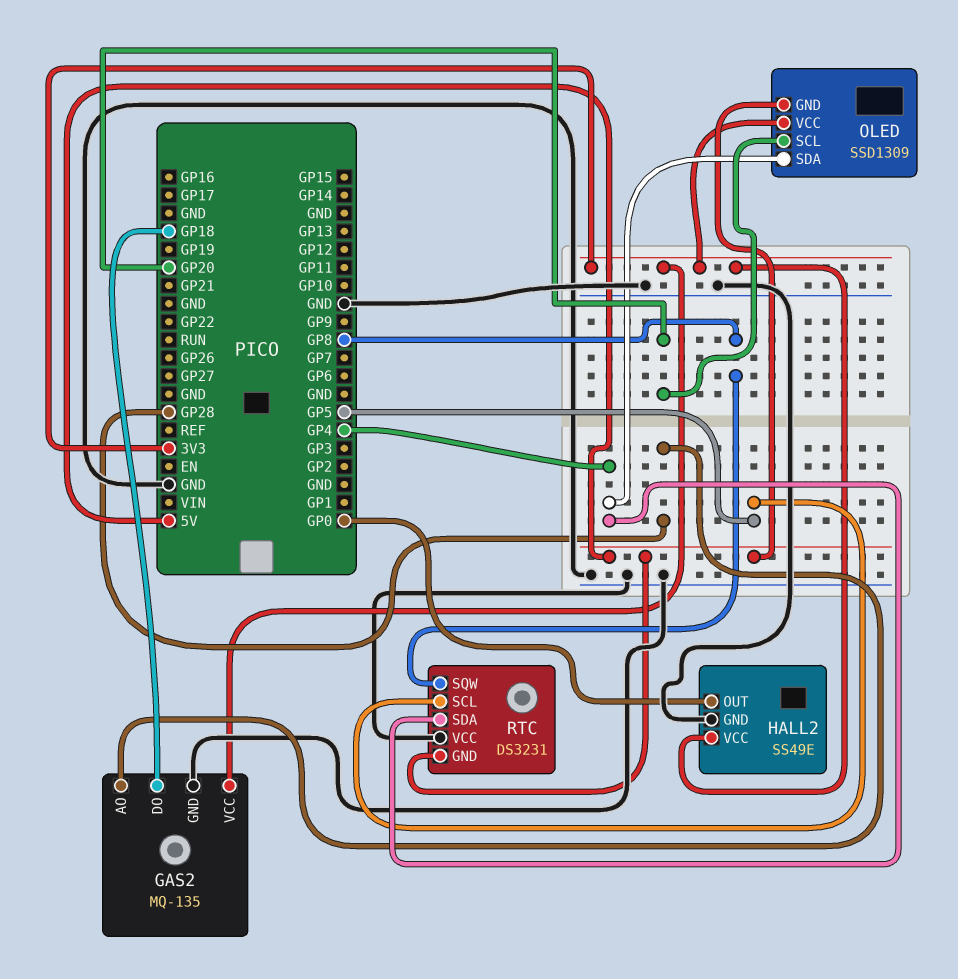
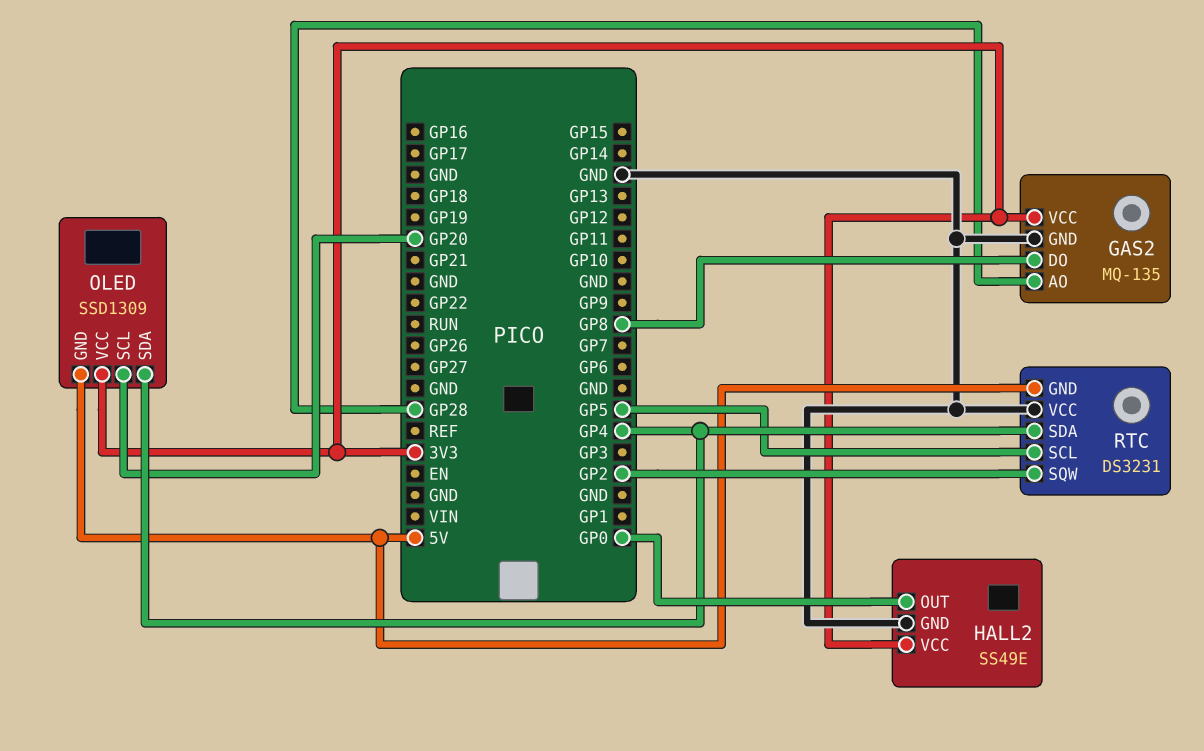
GAS2 pin DO: GP18 -> GP8
RTC pin SQW: GP8 -> GP2

